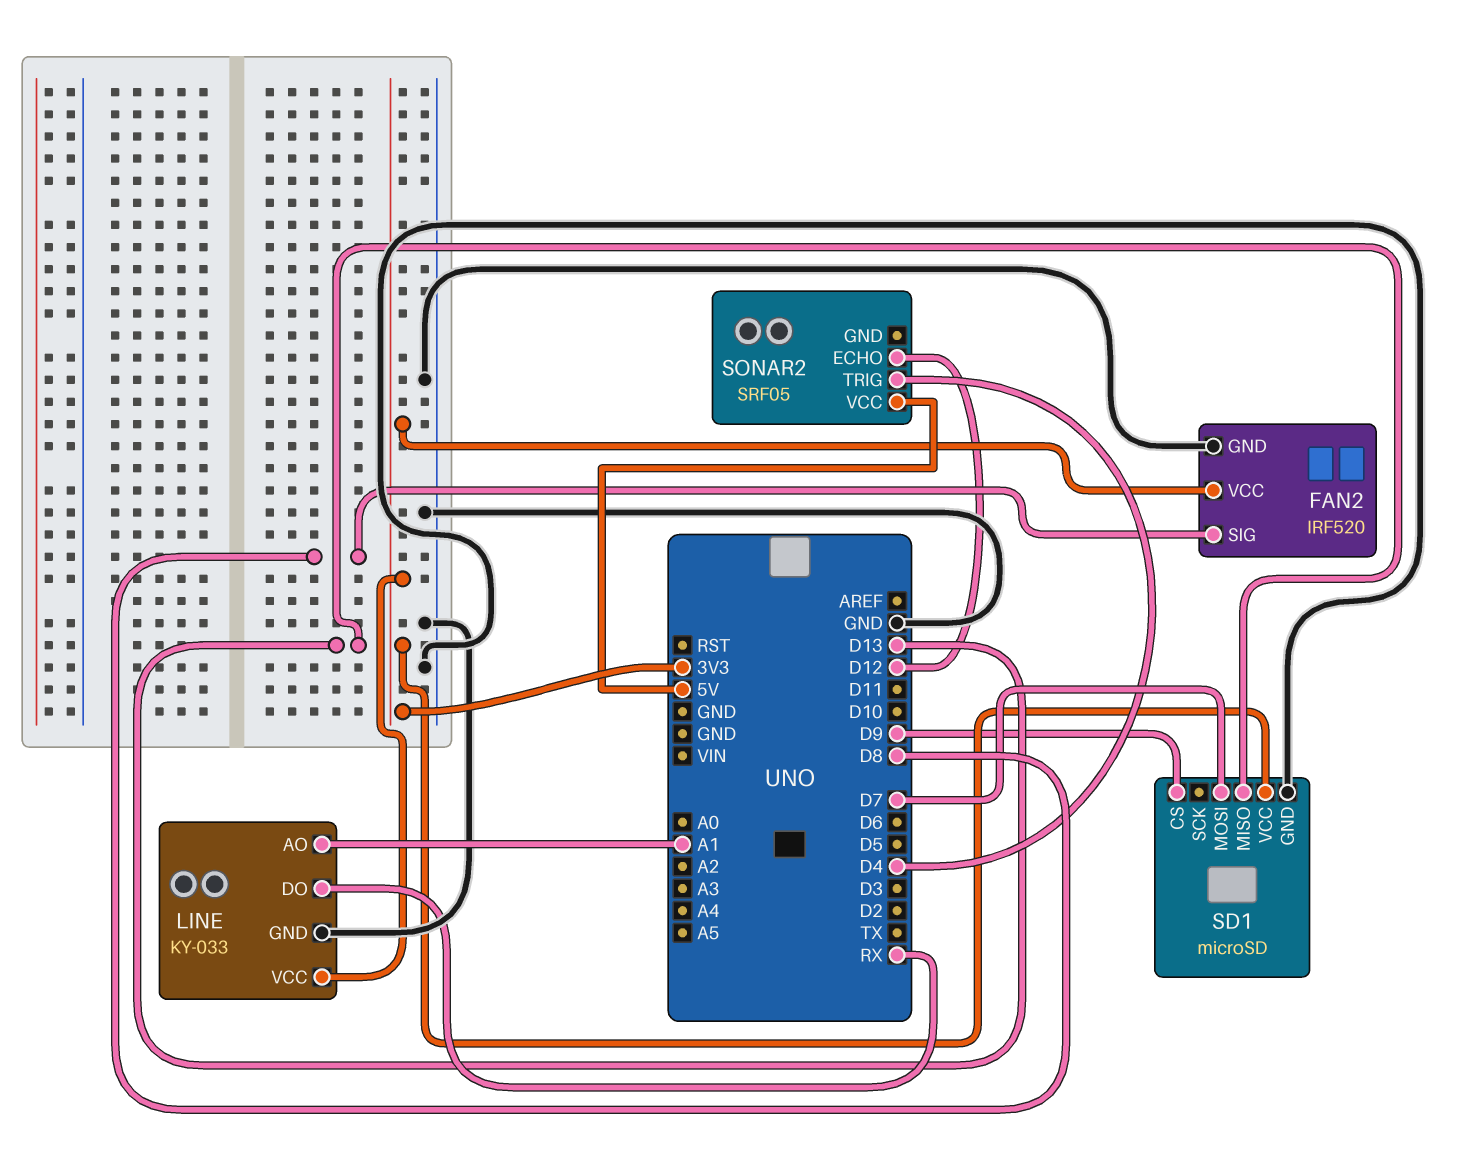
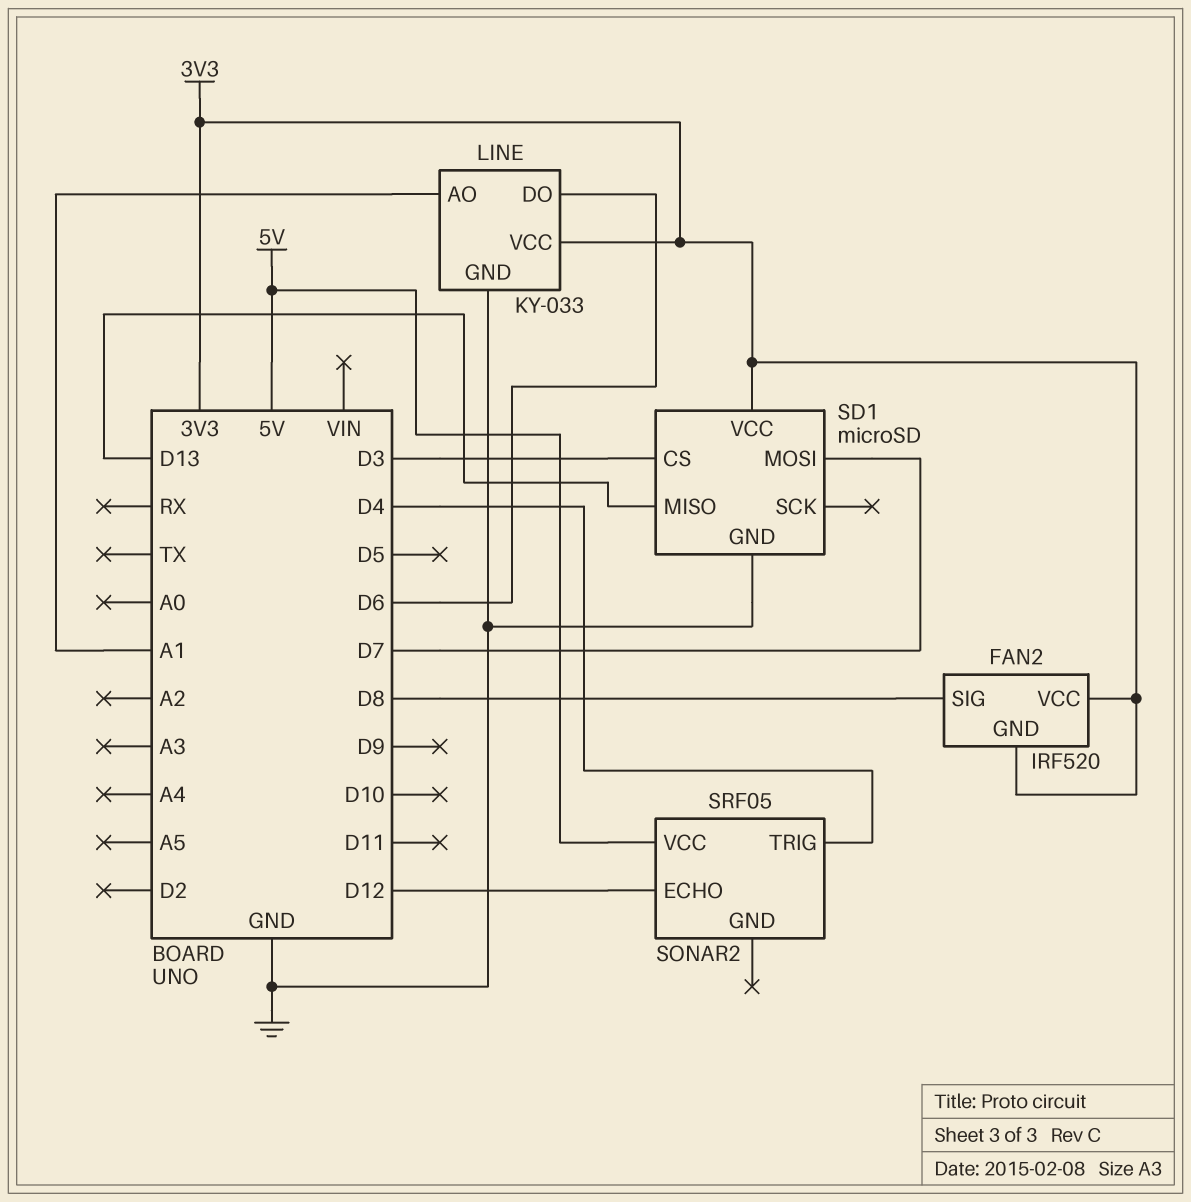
FAN2 pin GND: GND -> 3V3
LINE pin DO: RX -> D6
SD1 pin CS: D9 -> D3

